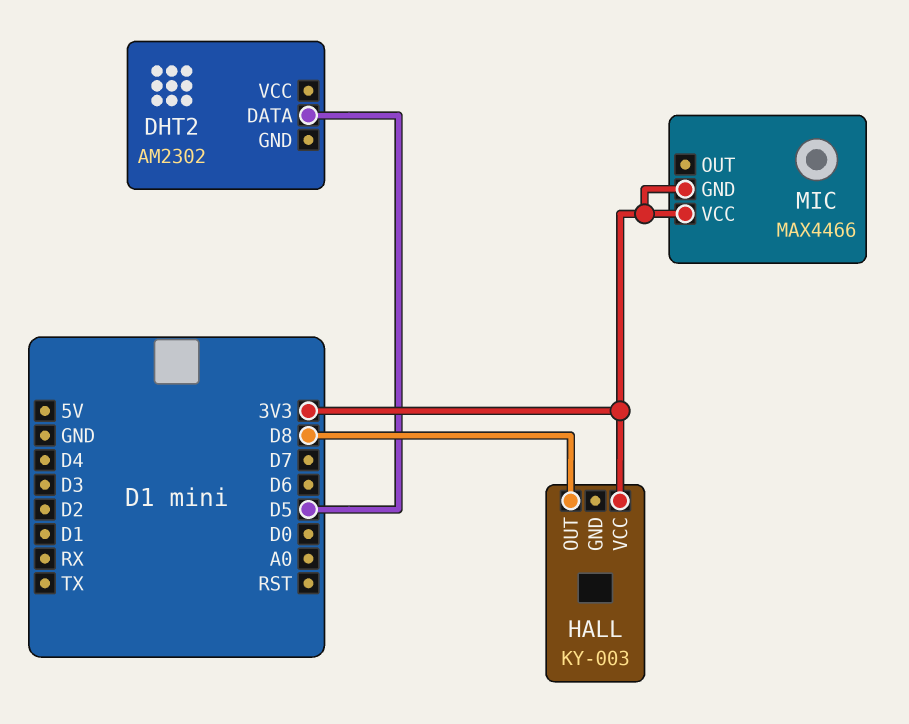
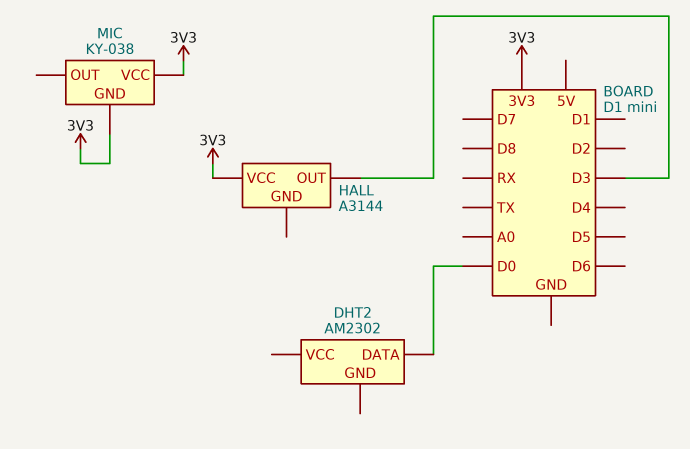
DHT2 pin DATA: D5 -> D0
HALL: KY-003 -> A3144
HALL pin OUT: D8 -> D3
MIC: MAX4466 -> KY-038

